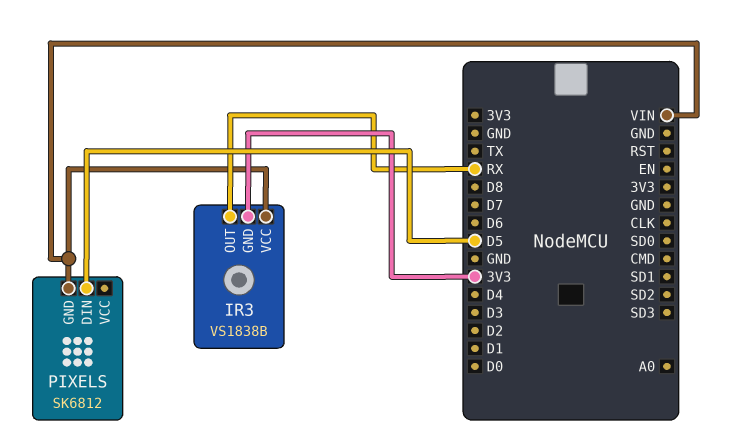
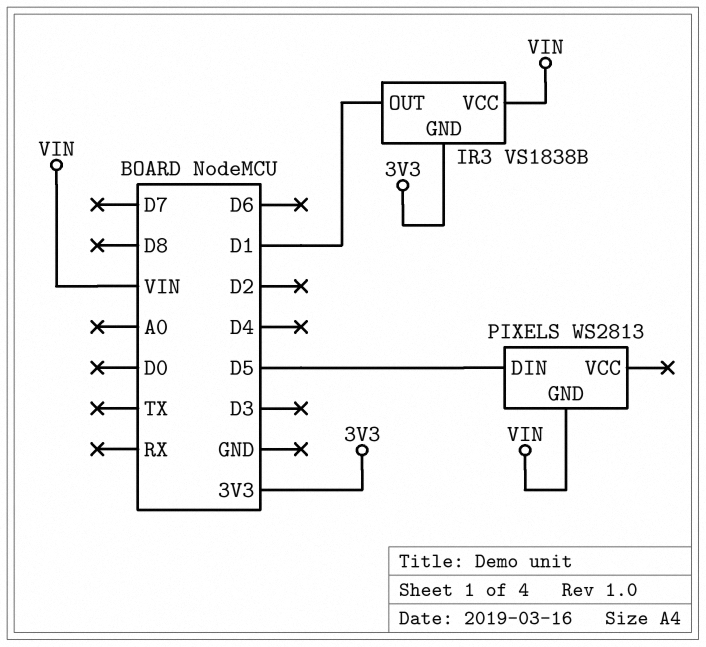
IR3 pin OUT: RX -> D1
PIXELS: SK6812 -> WS2813

